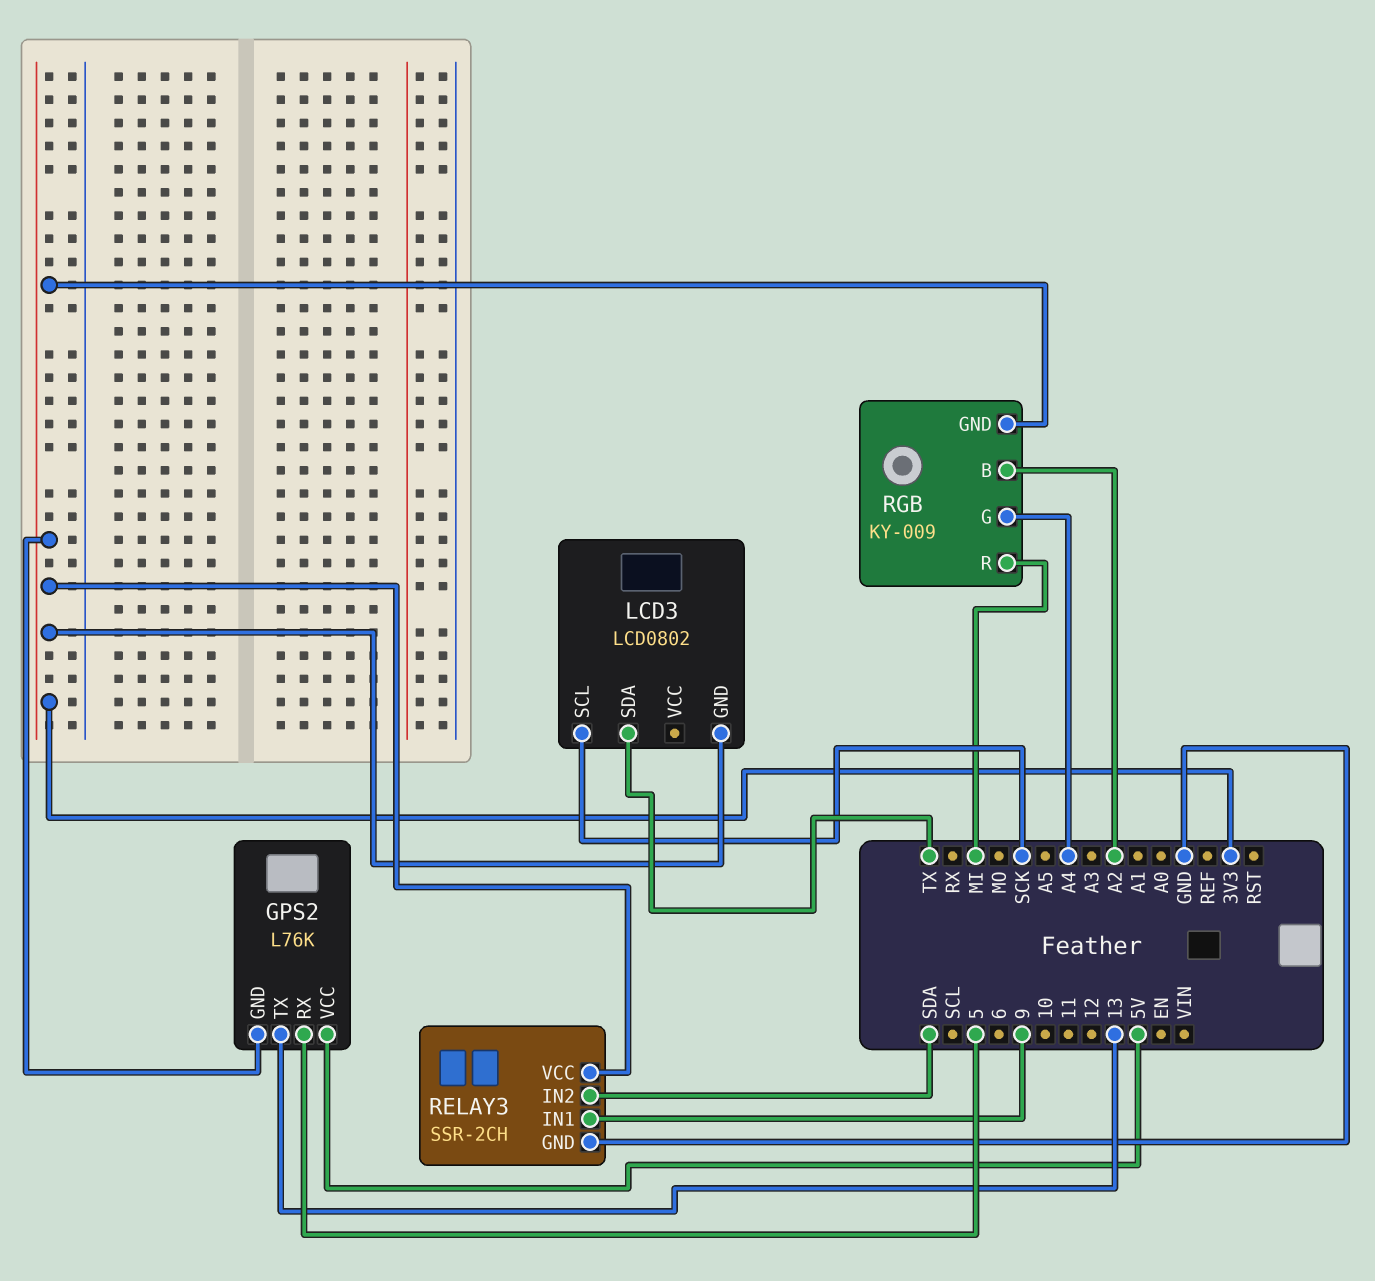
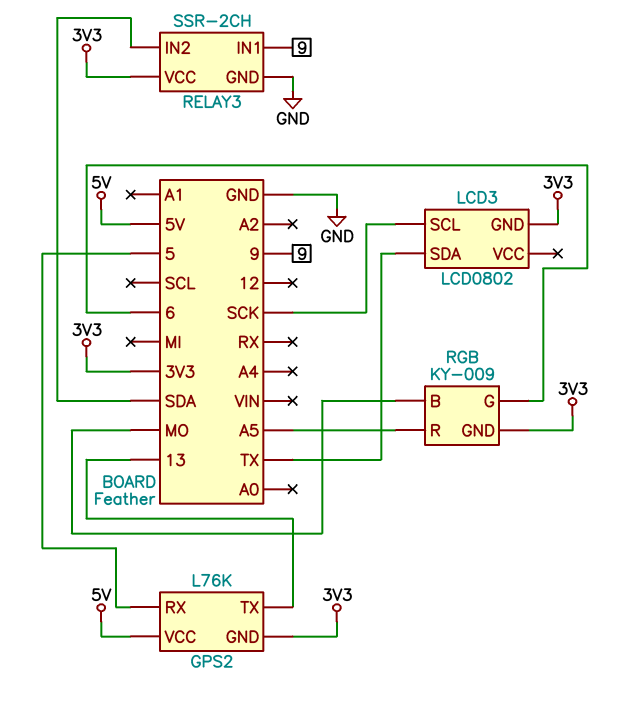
RGB pin B: A2 -> MO
RGB pin G: A4 -> 6
RGB pin R: MI -> A5

